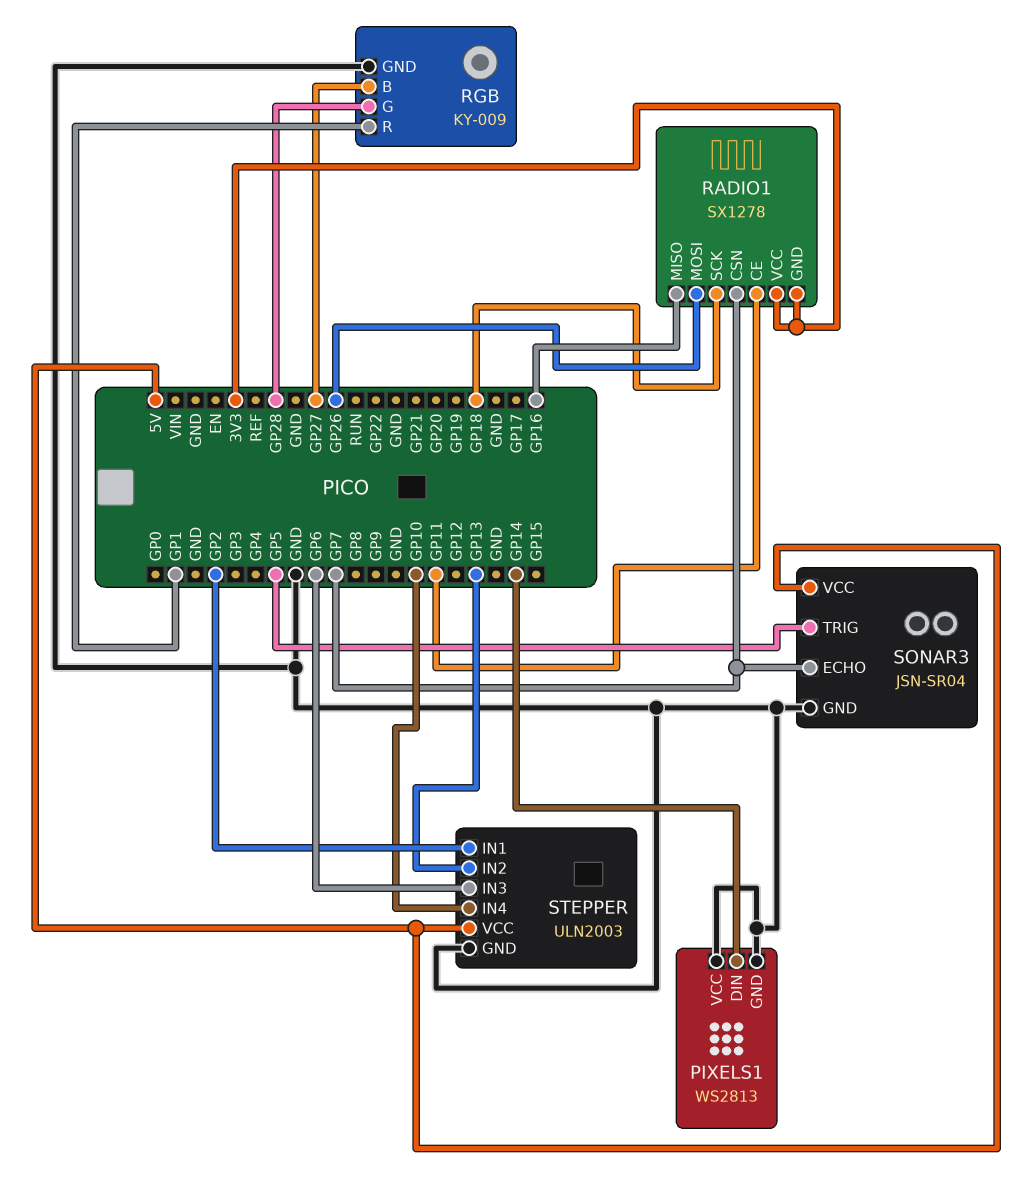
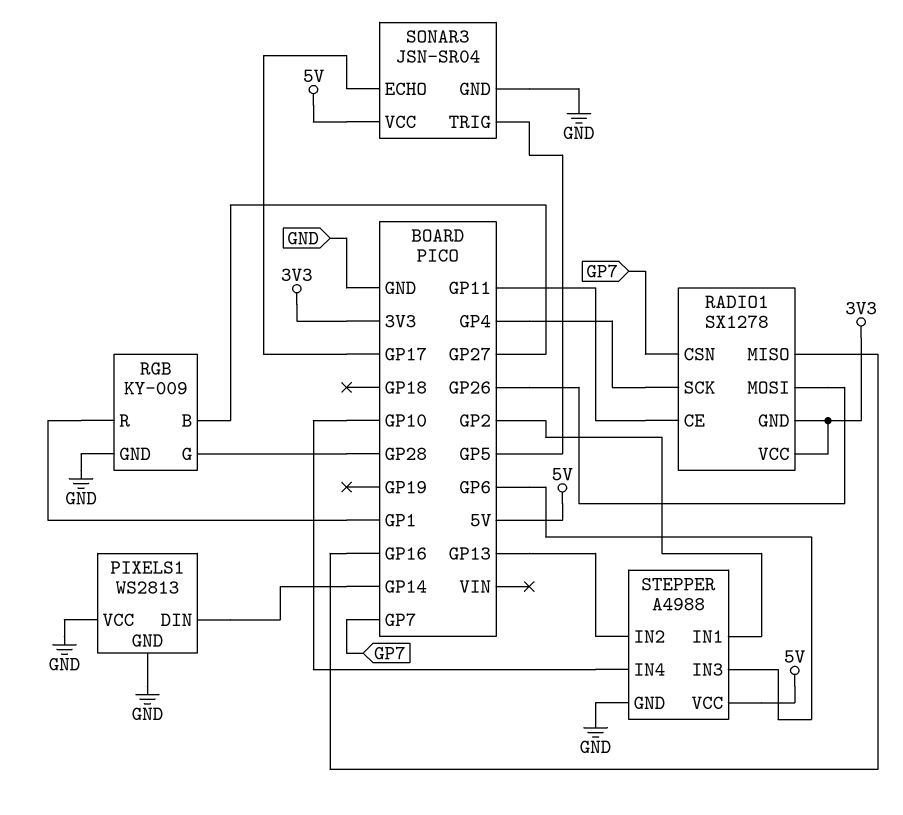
RADIO1 pin SCK: GP18 -> GP4
SONAR3 pin ECHO: GP7 -> GP17
STEPPER: ULN2003 -> A4988

